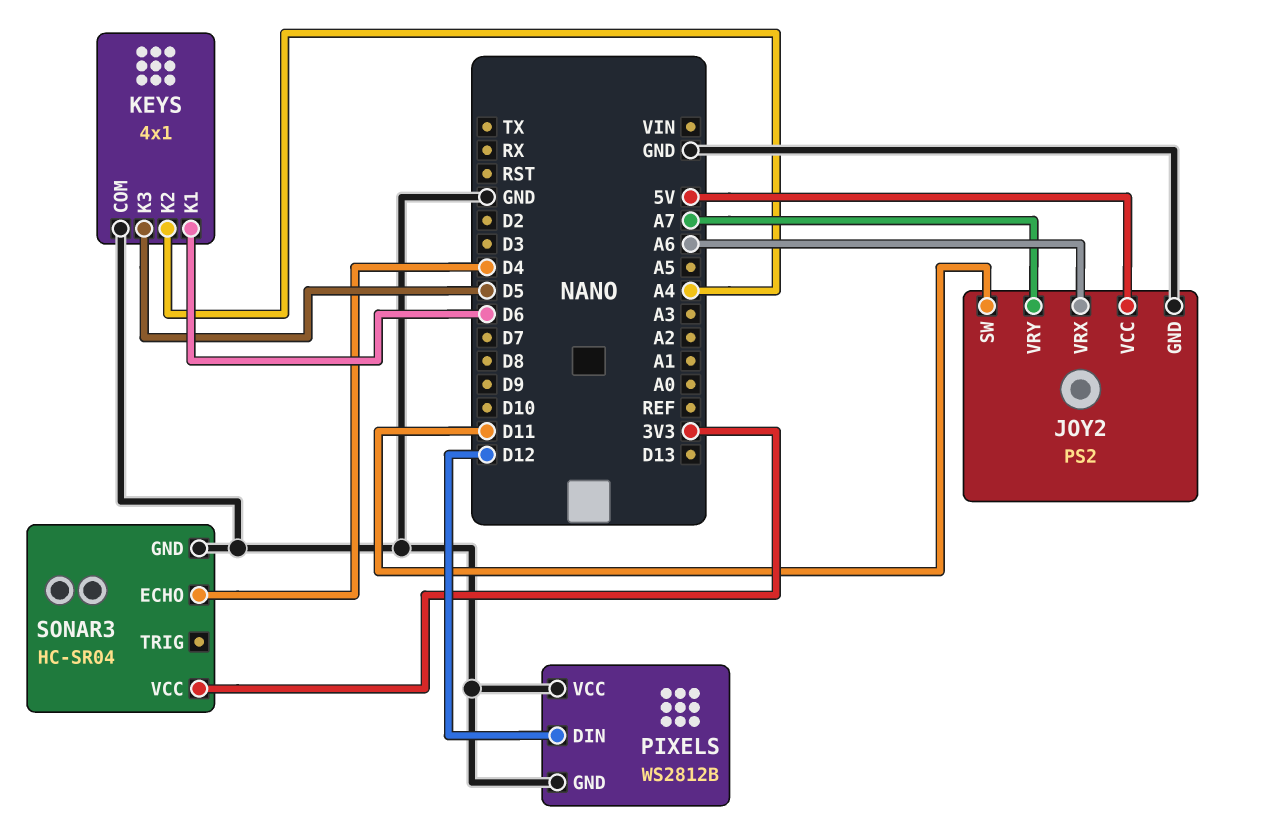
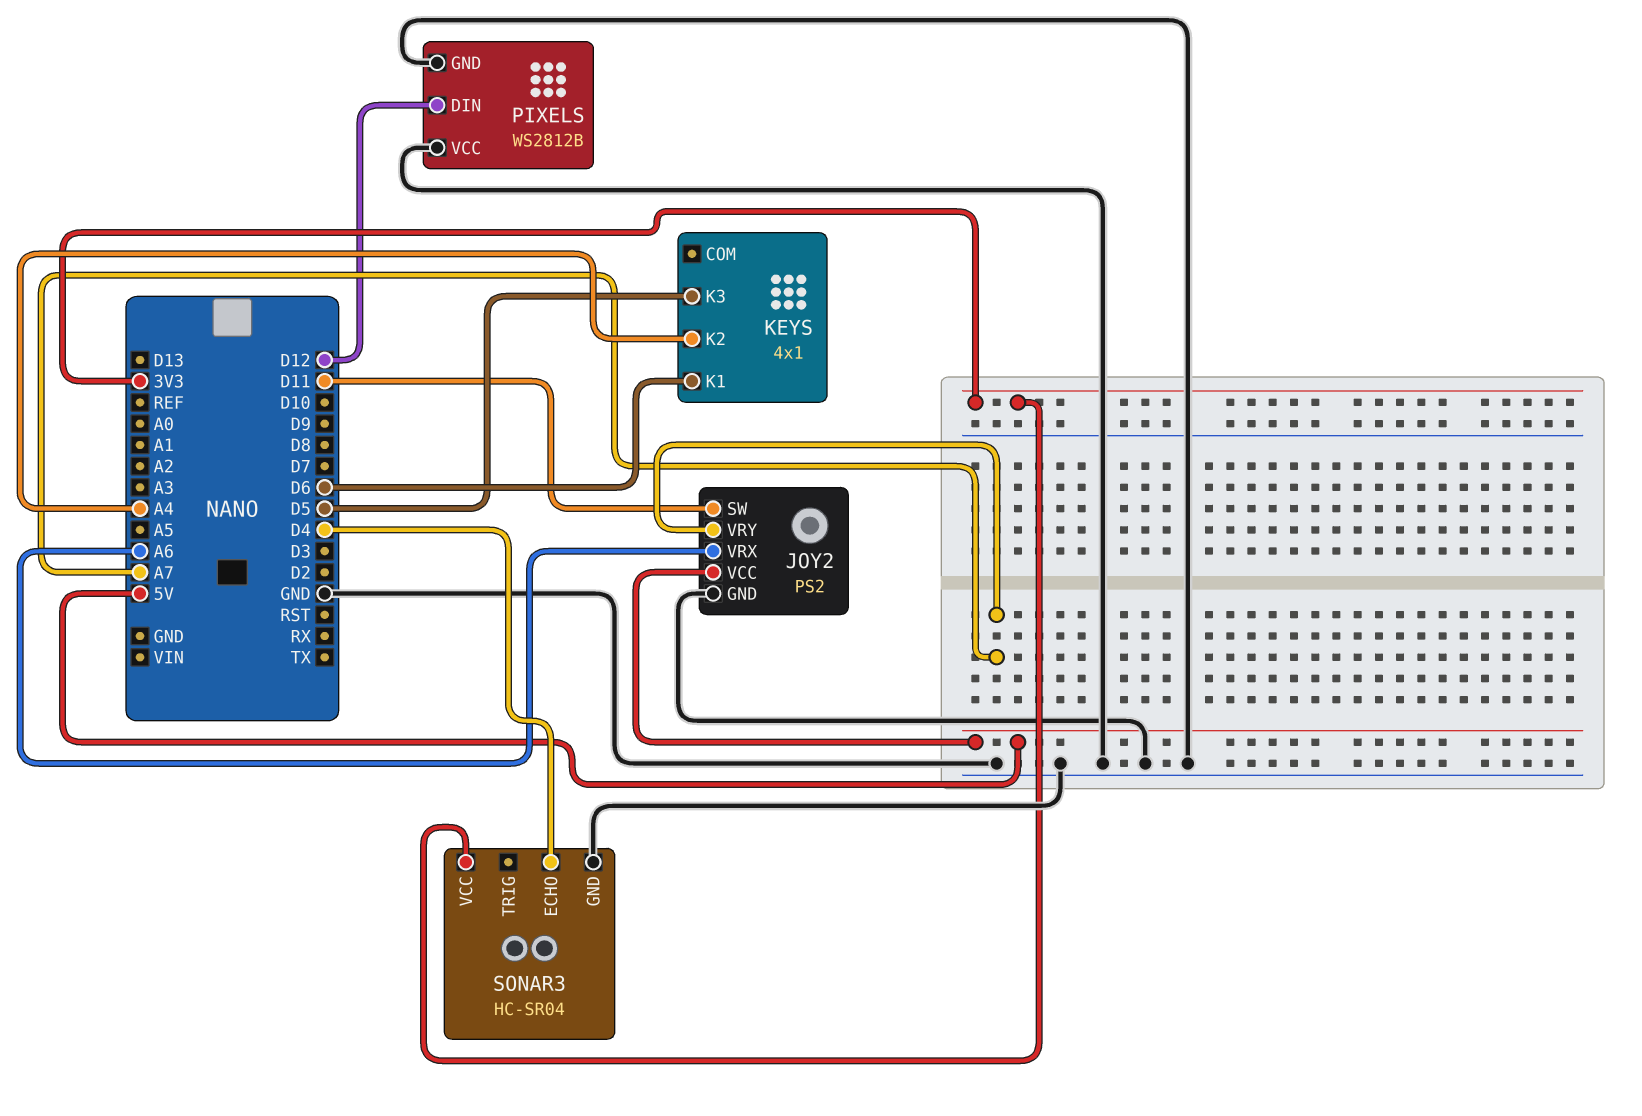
KEYS pin COM: GND -> none

